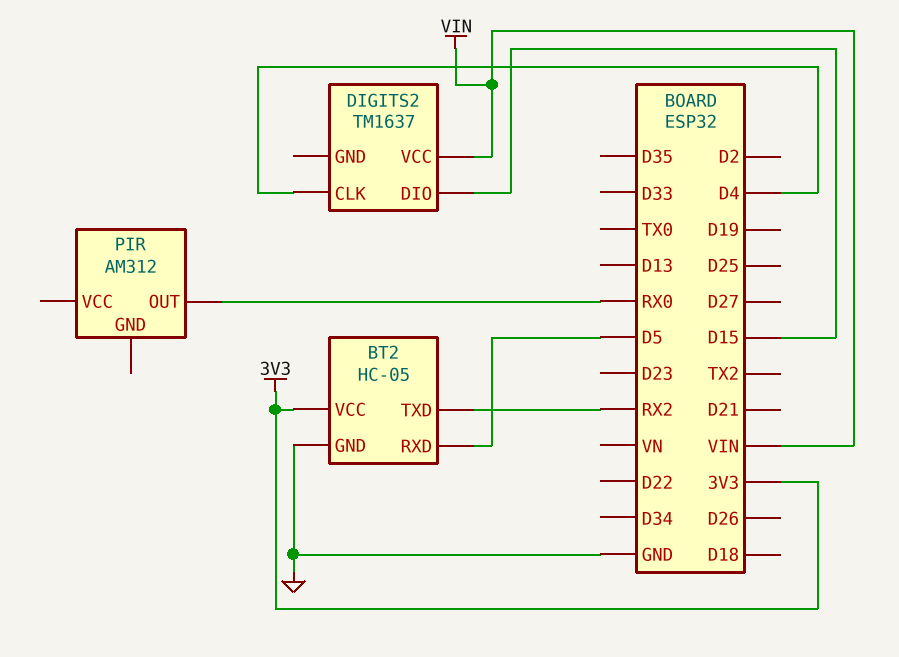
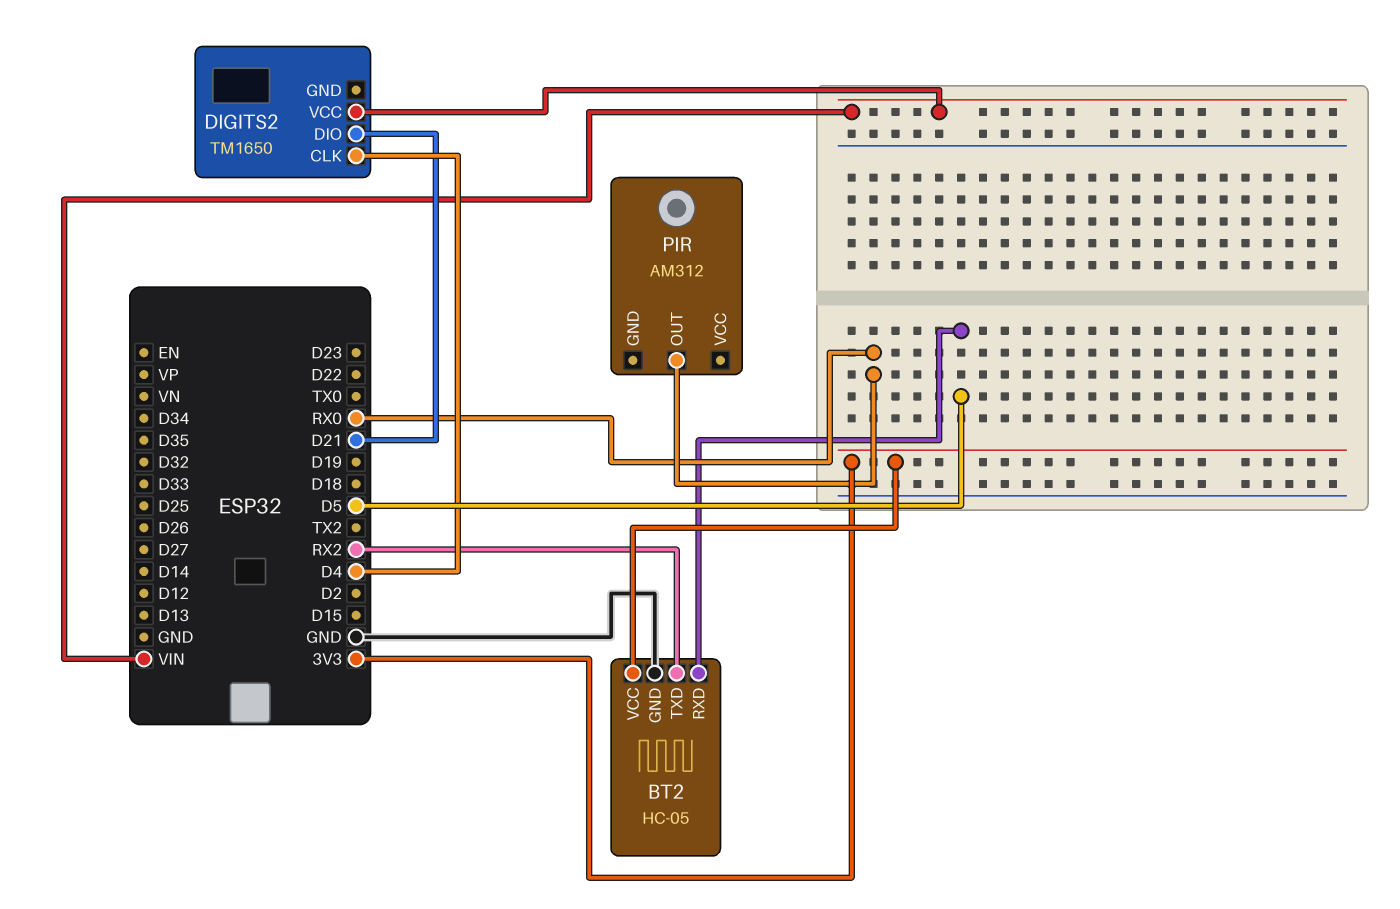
DIGITS2: TM1637 -> TM1650
DIGITS2 pin DIO: D15 -> D21

